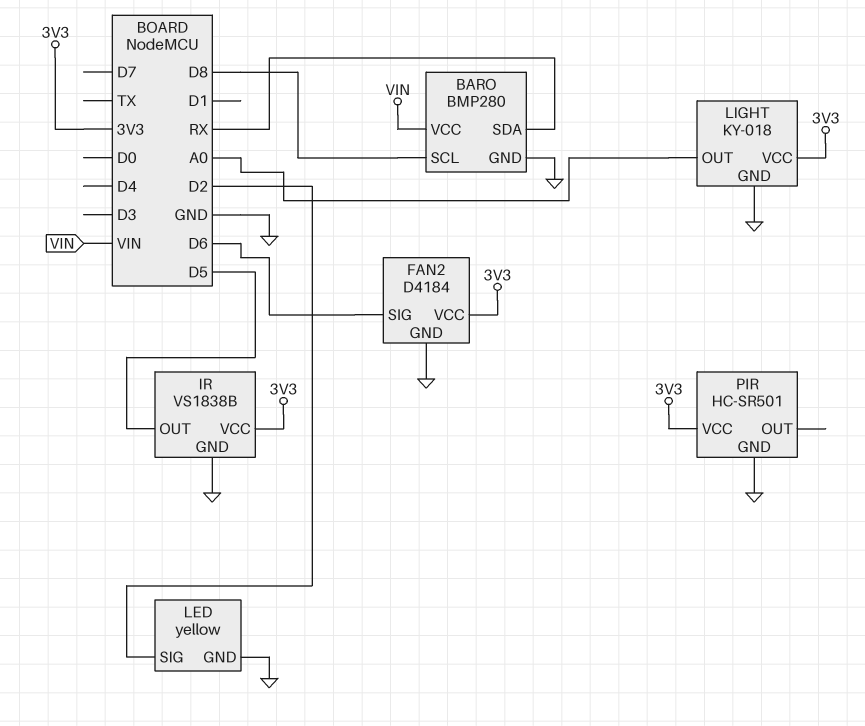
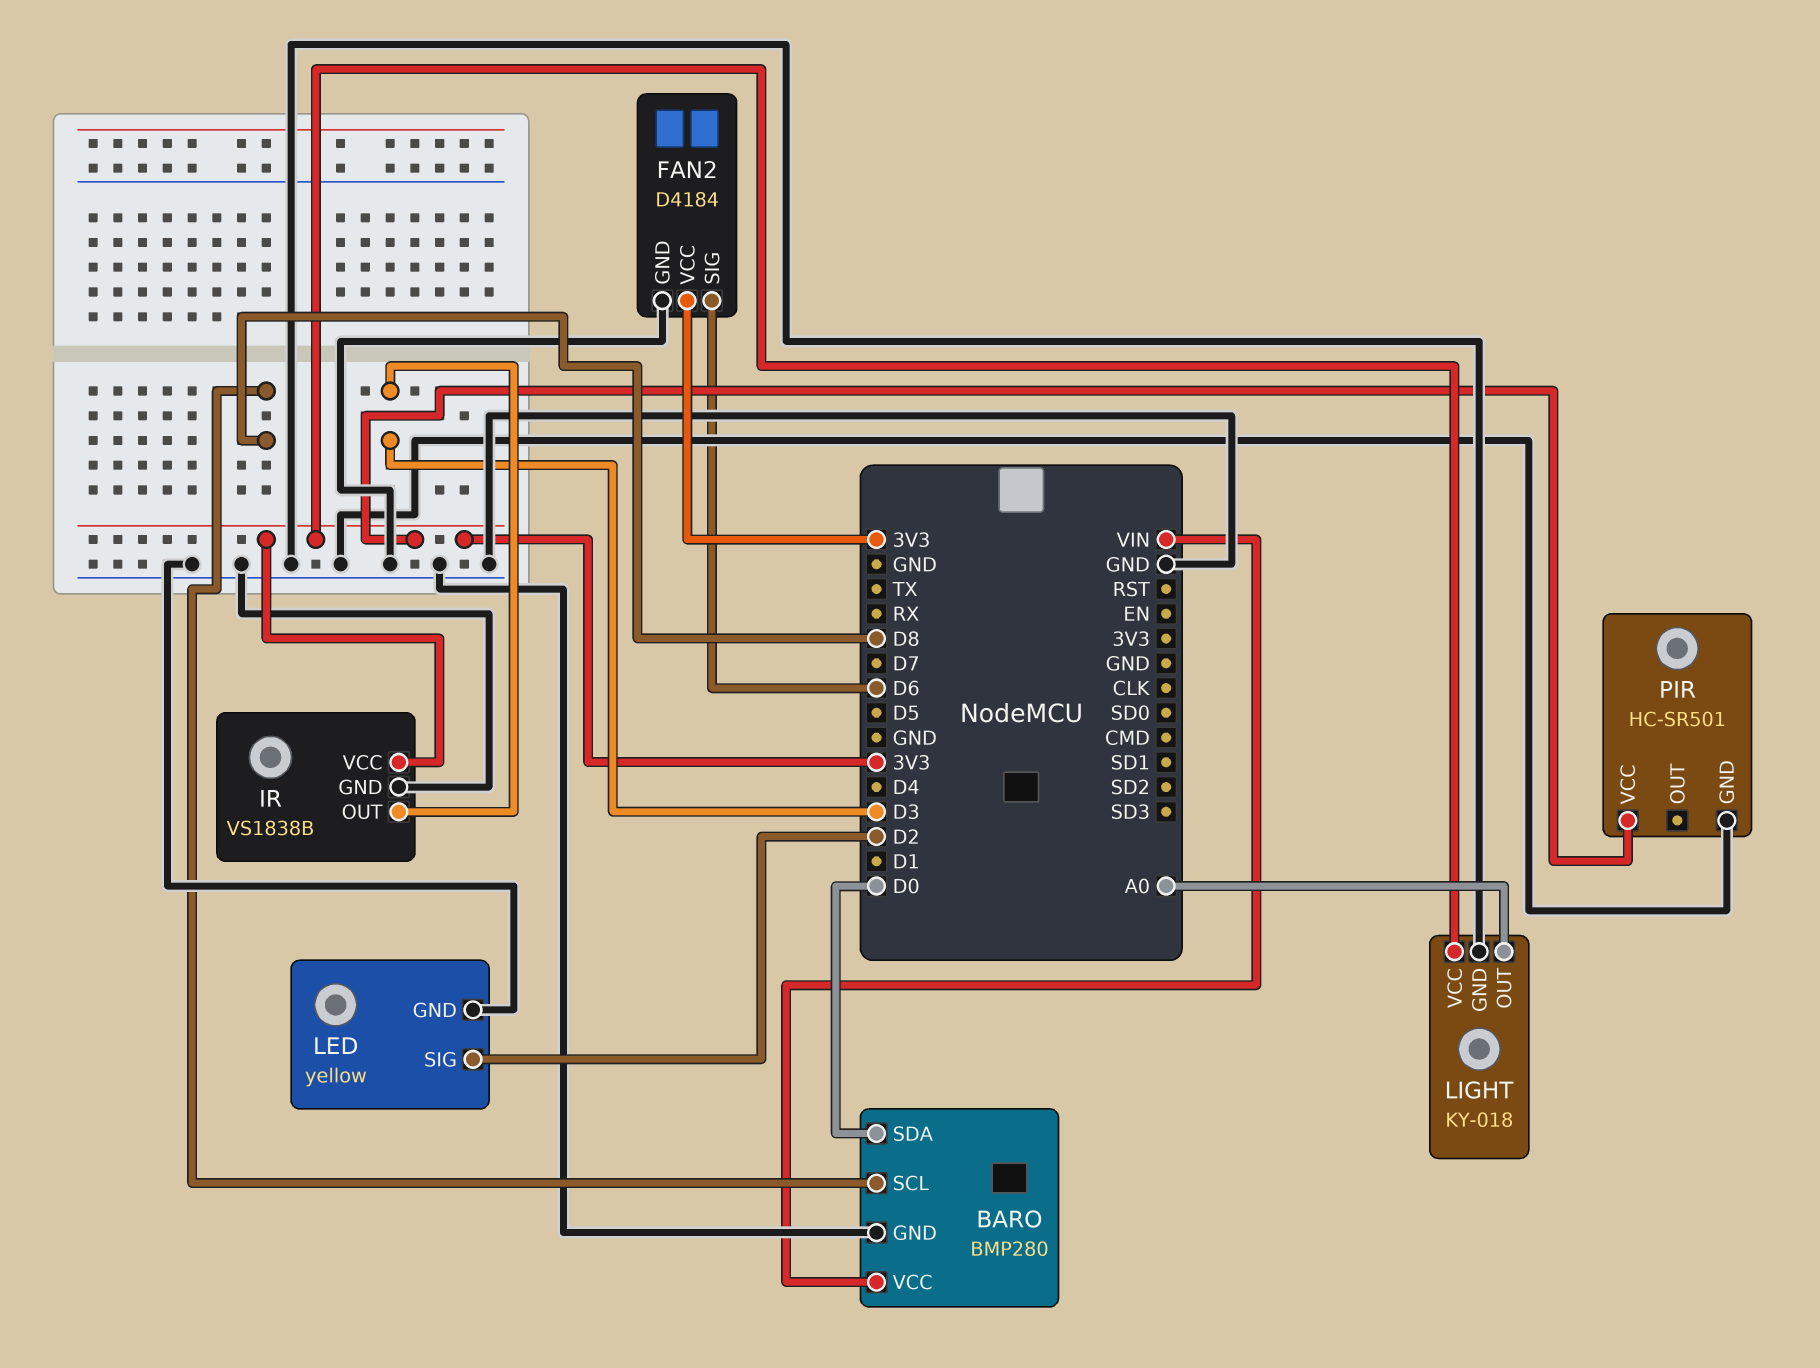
BARO pin SDA: RX -> D0
IR pin OUT: D5 -> D3

